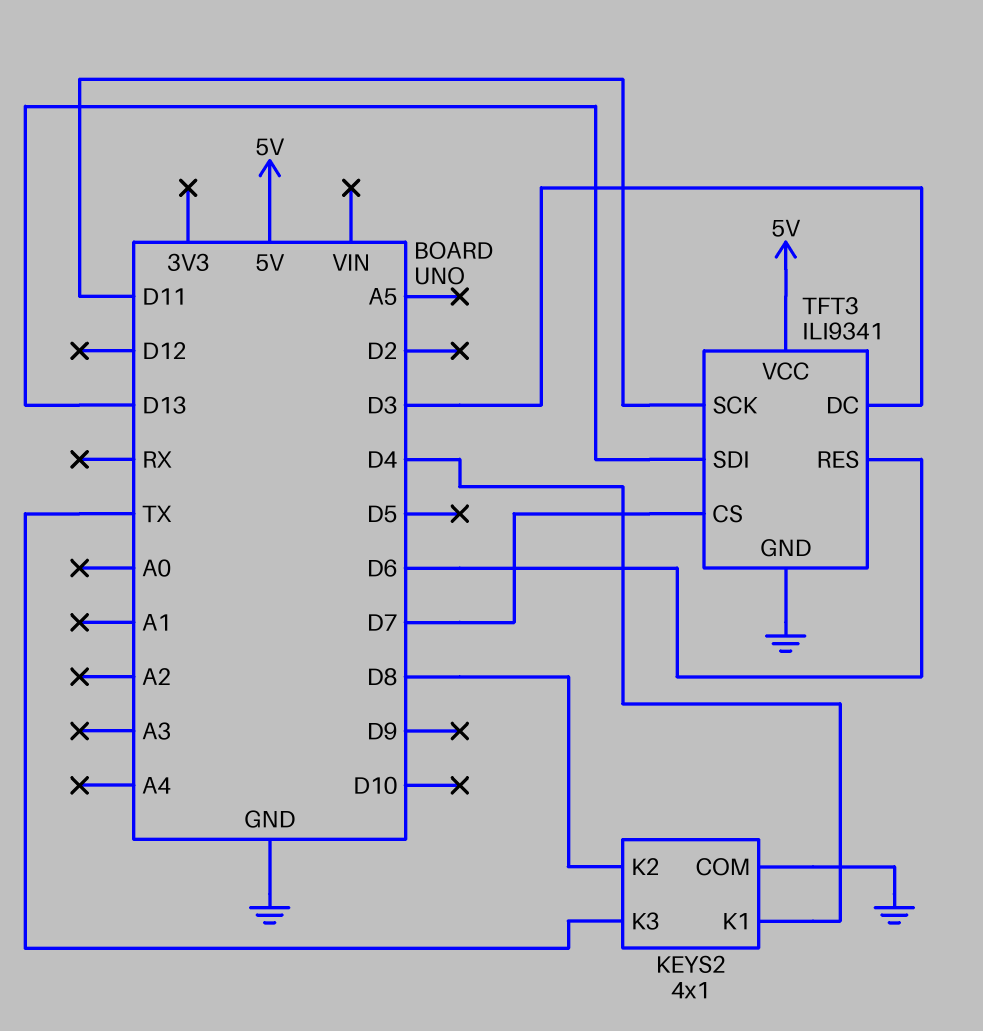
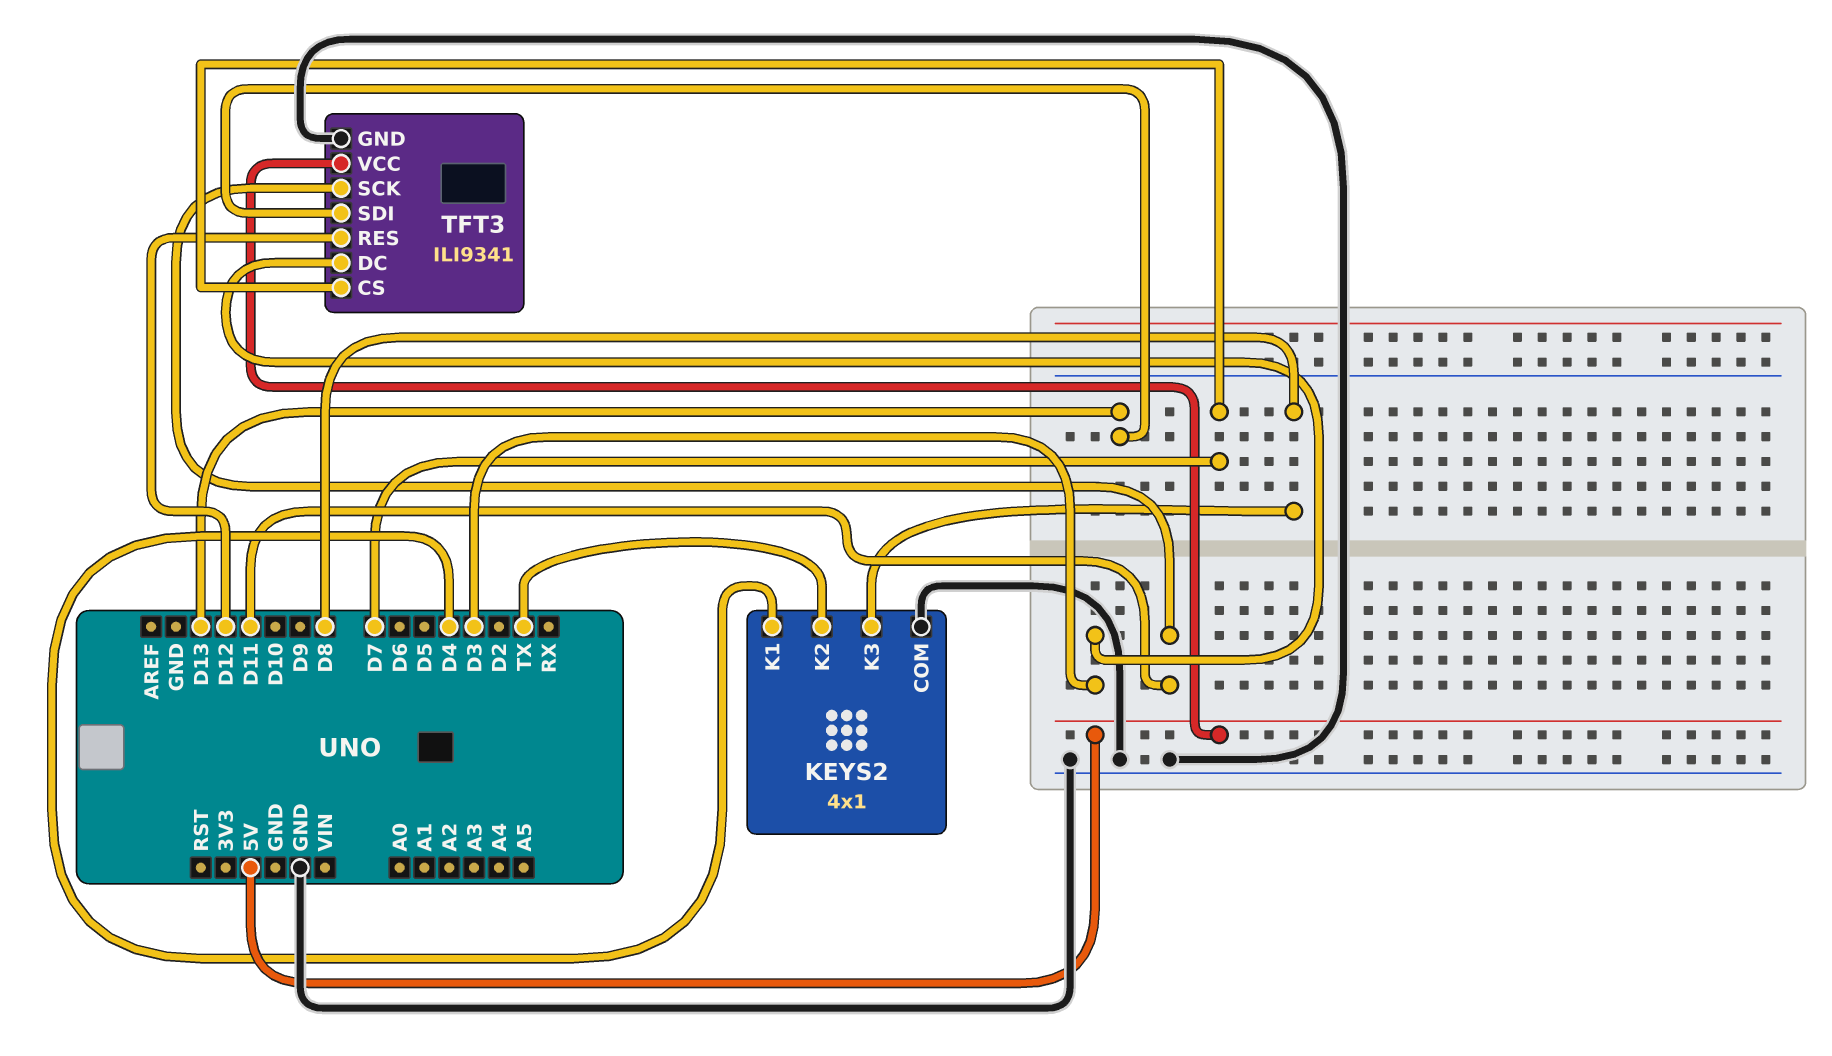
KEYS2 pin K2: D8 -> TX
KEYS2 pin K3: TX -> D8
TFT3 pin RES: D6 -> D12

